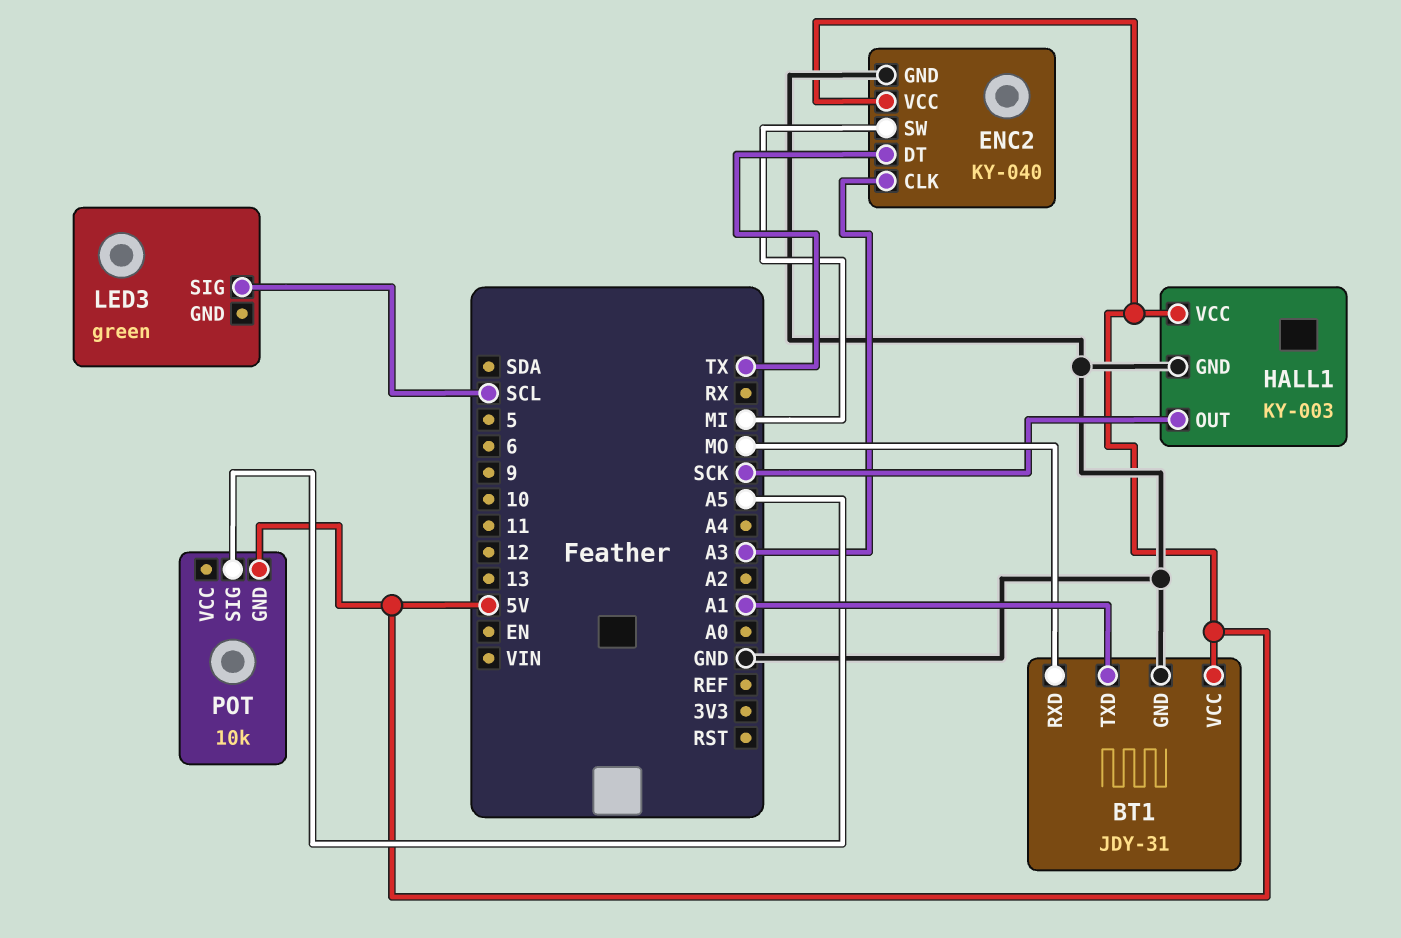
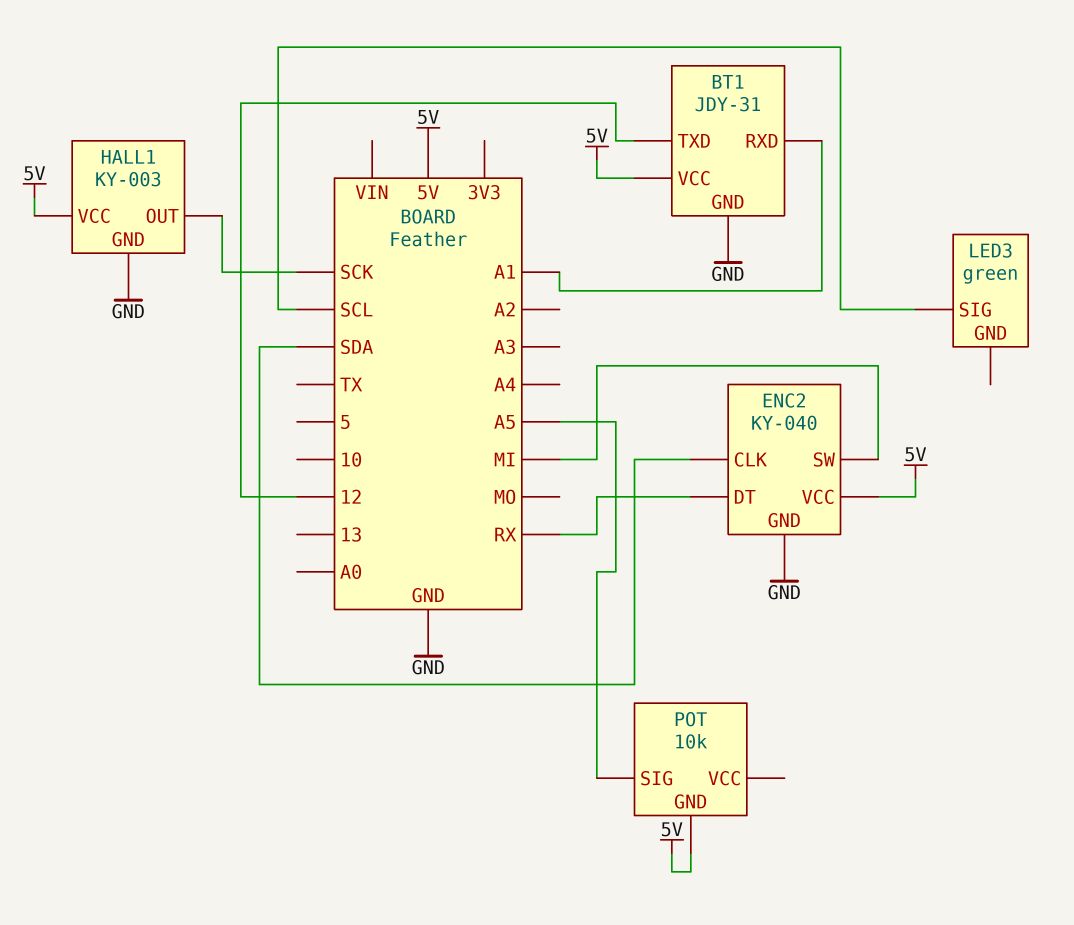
BT1 pin RXD: MO -> A1
BT1 pin TXD: A1 -> 12
ENC2 pin CLK: A3 -> SDA
ENC2 pin DT: TX -> RX

